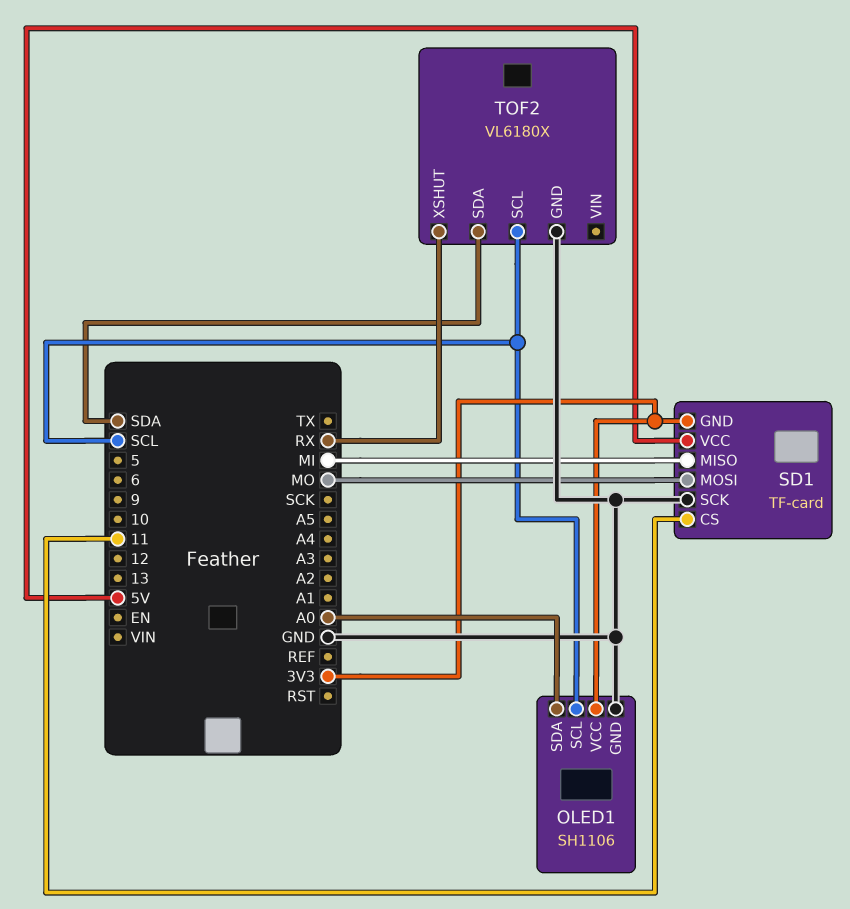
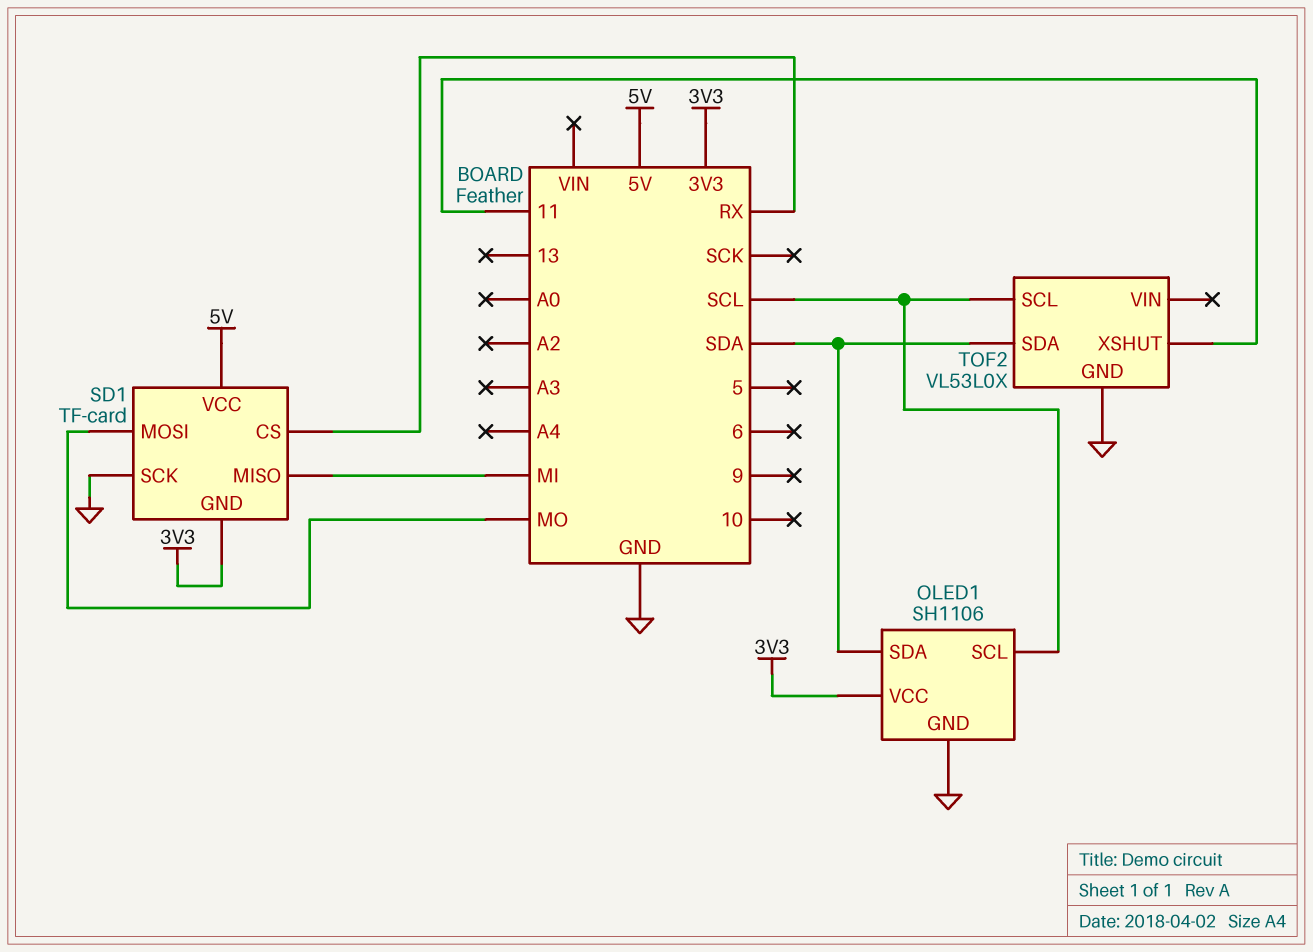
OLED1 pin SDA: A0 -> SDA
SD1 pin CS: 11 -> RX
TOF2: VL6180X -> VL53L0X
TOF2 pin XSHUT: RX -> 11

